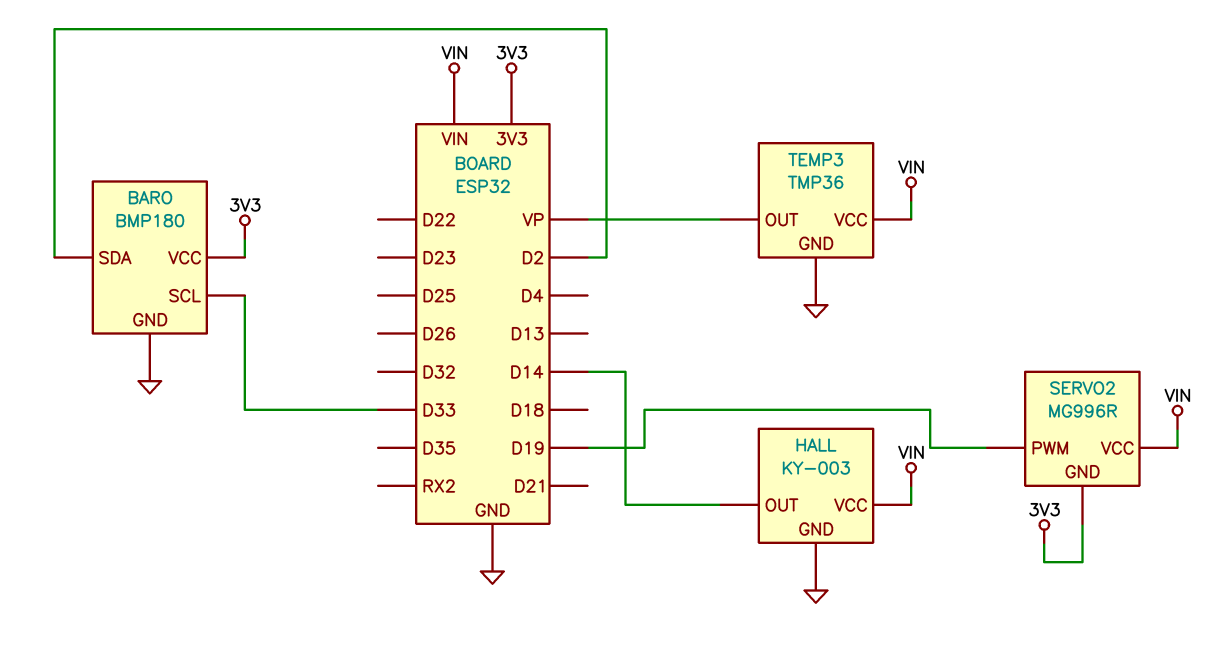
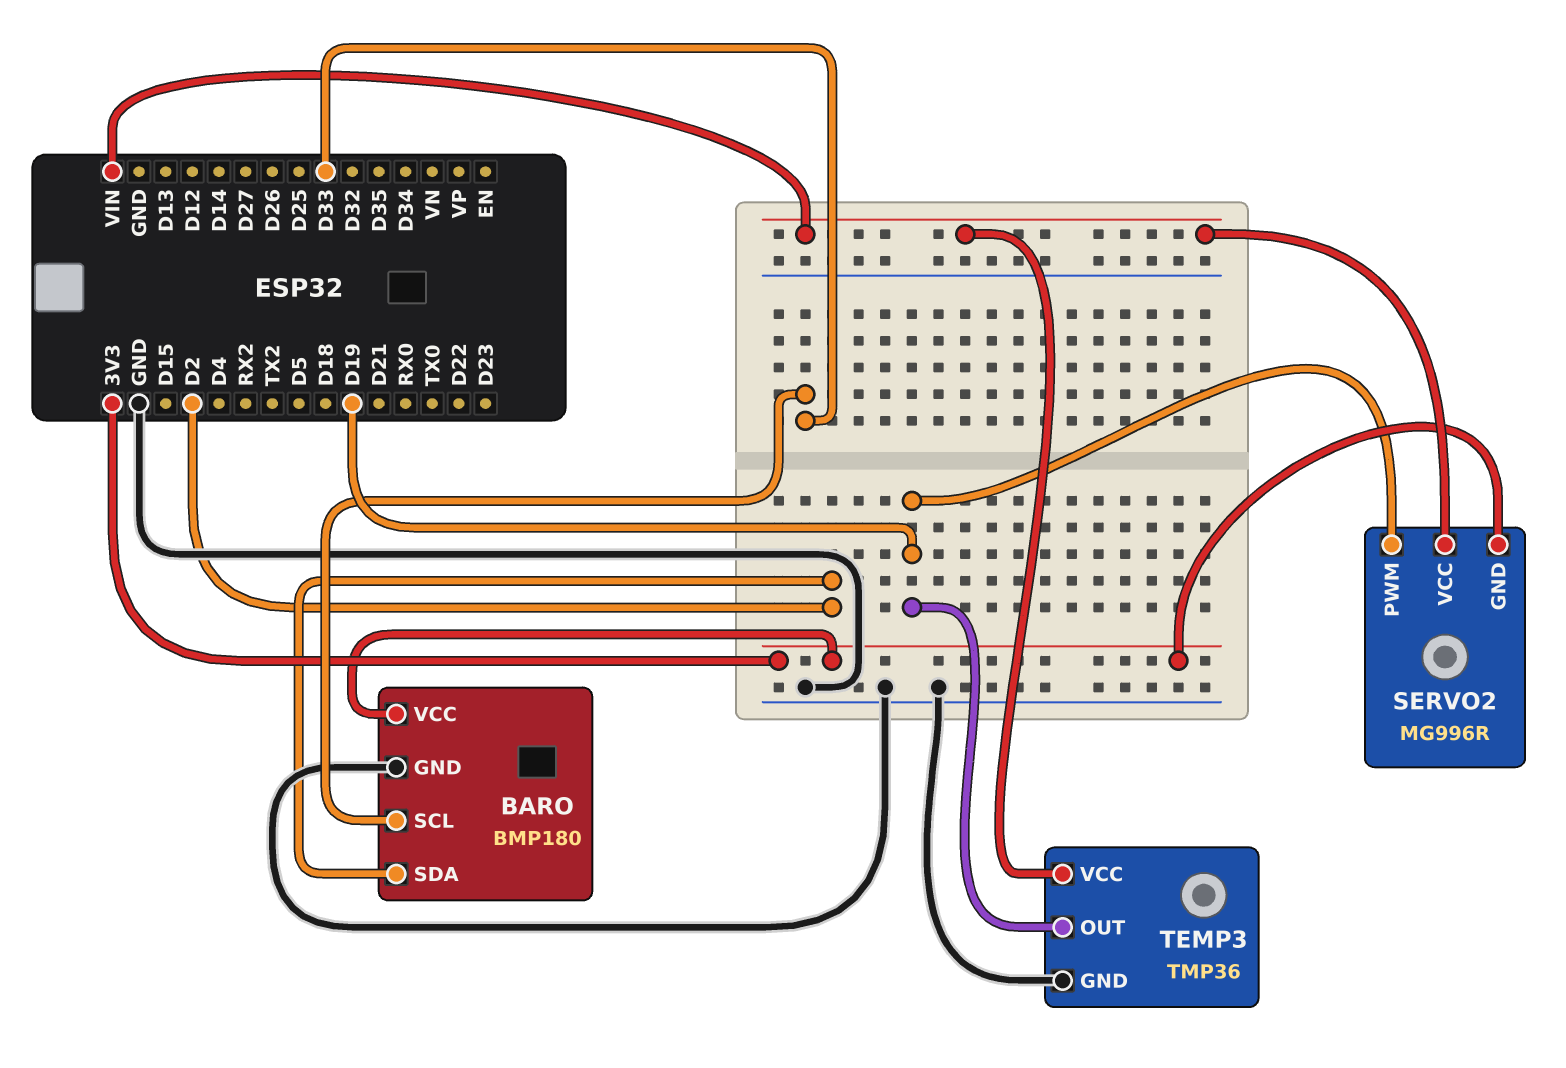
HALL: KY-003 -> none
HALL pin GND: GND -> none
HALL pin OUT: D14 -> none
HALL pin VCC: VIN -> none
TEMP3 pin OUT: VP -> D19

